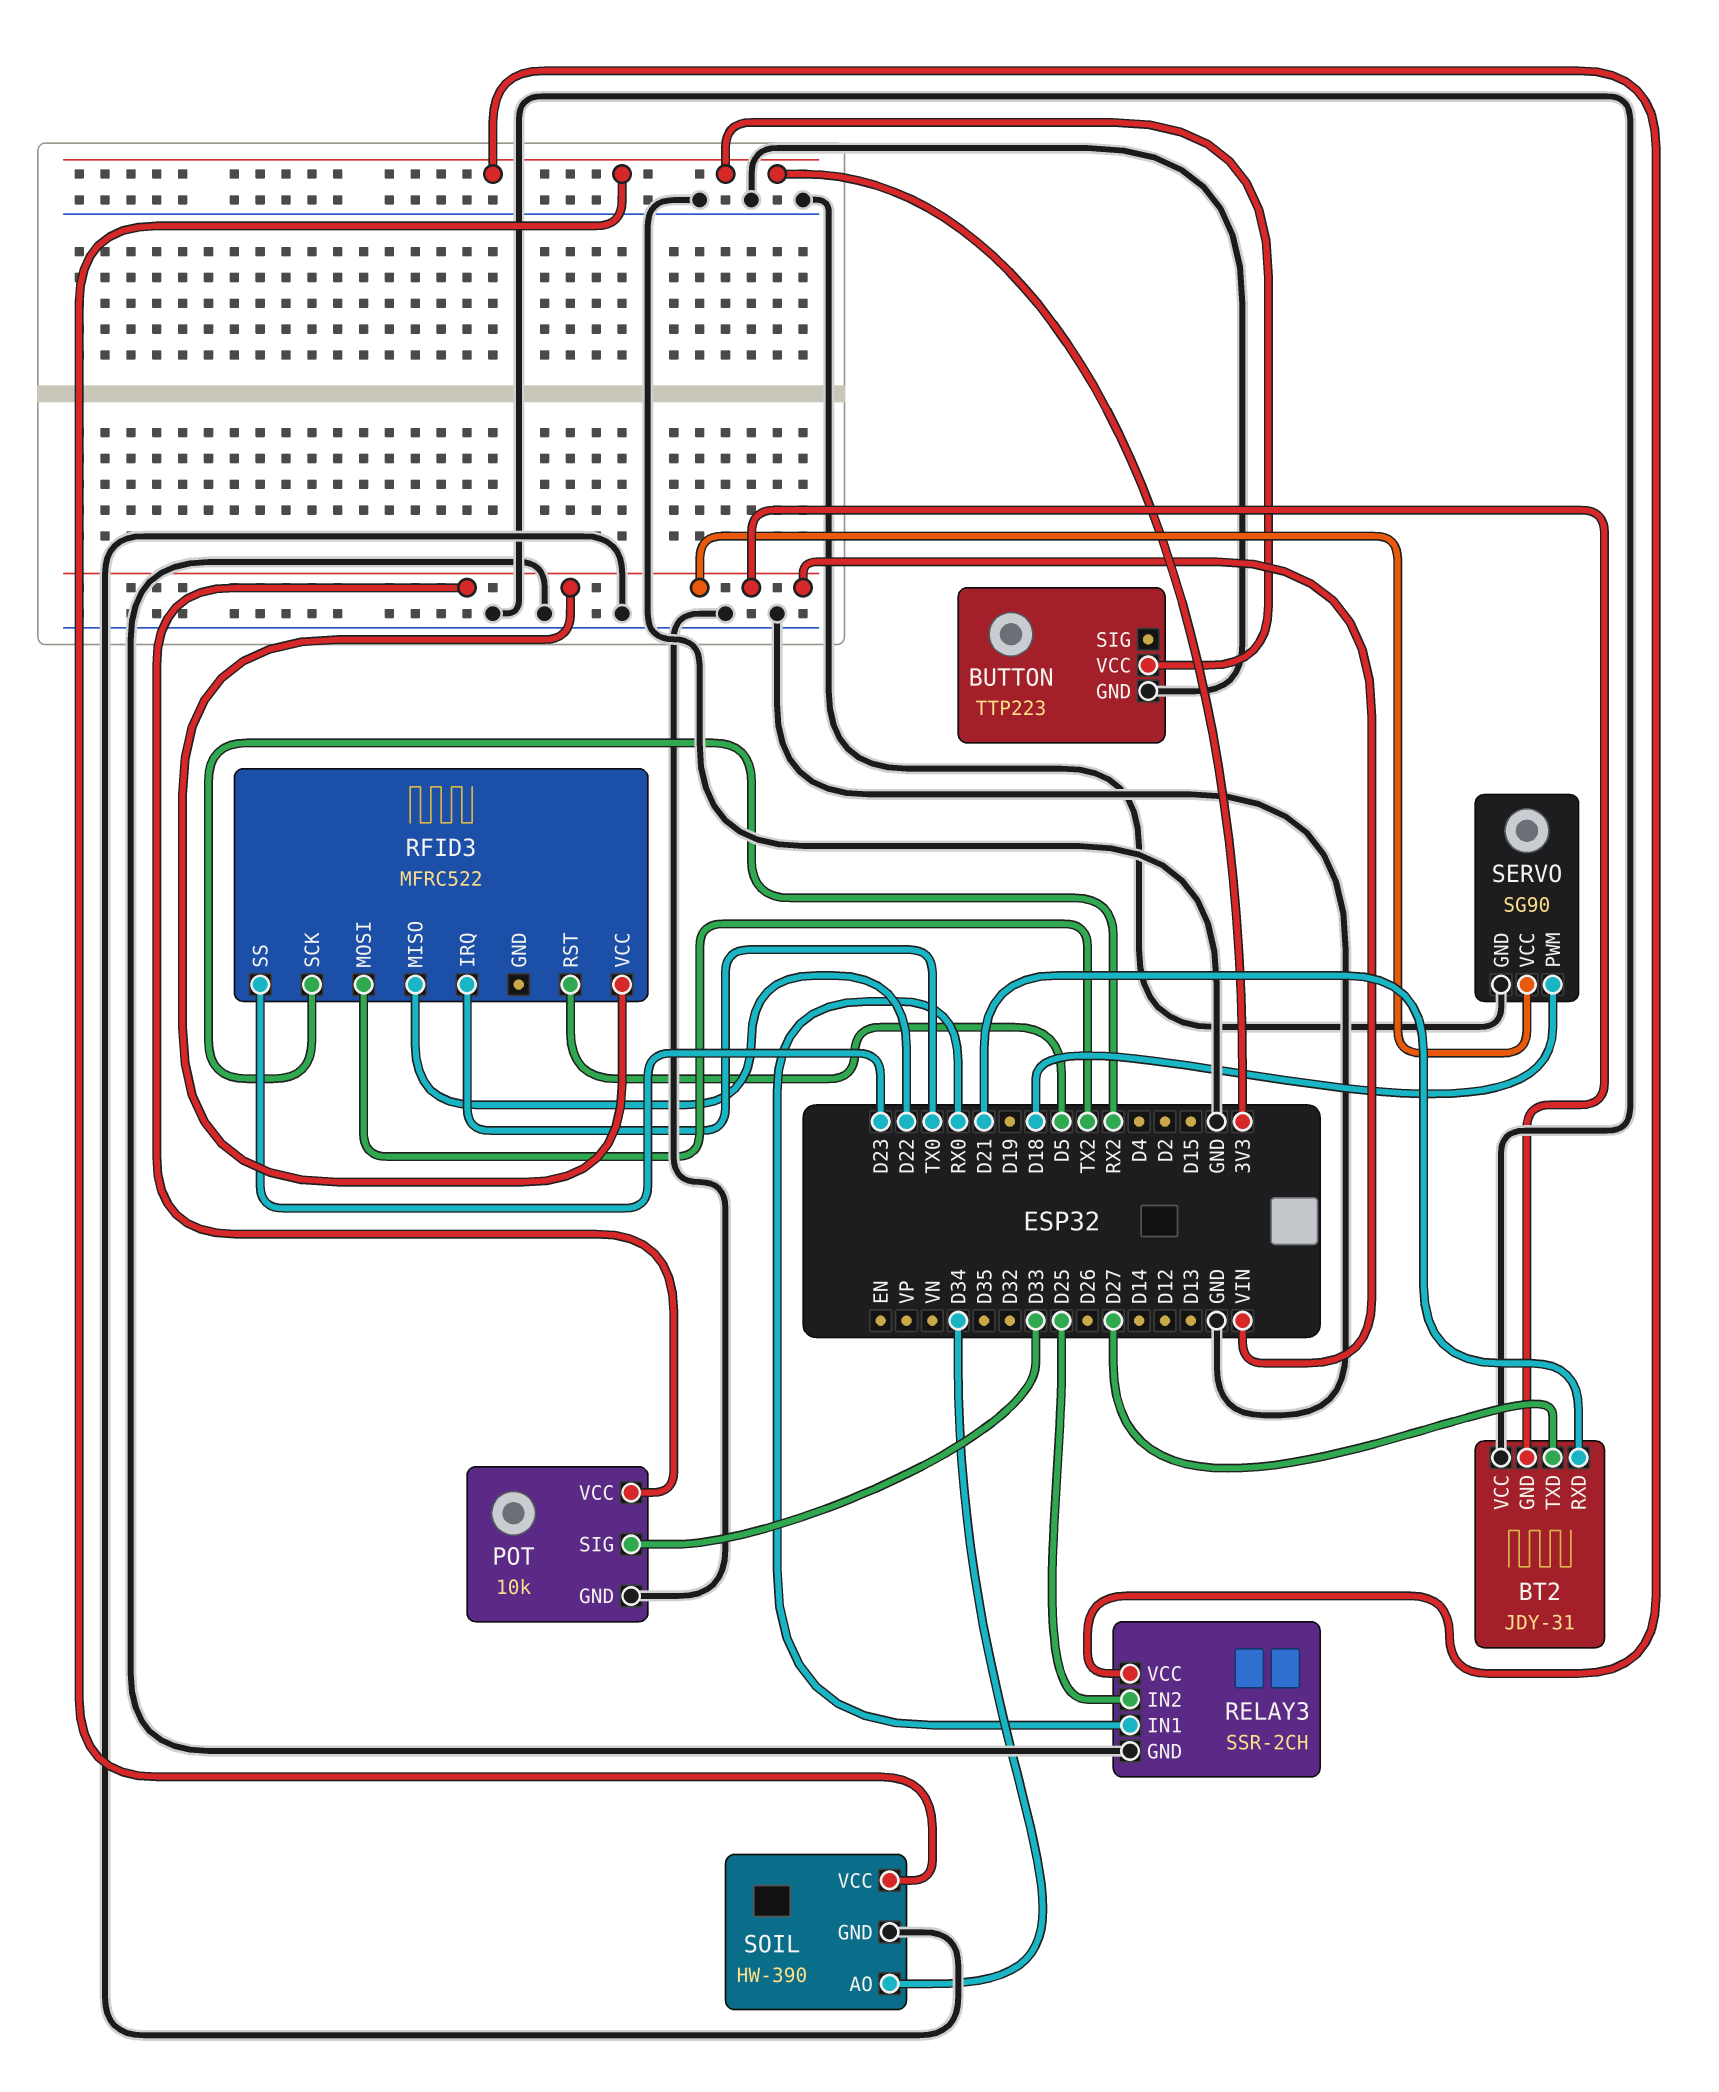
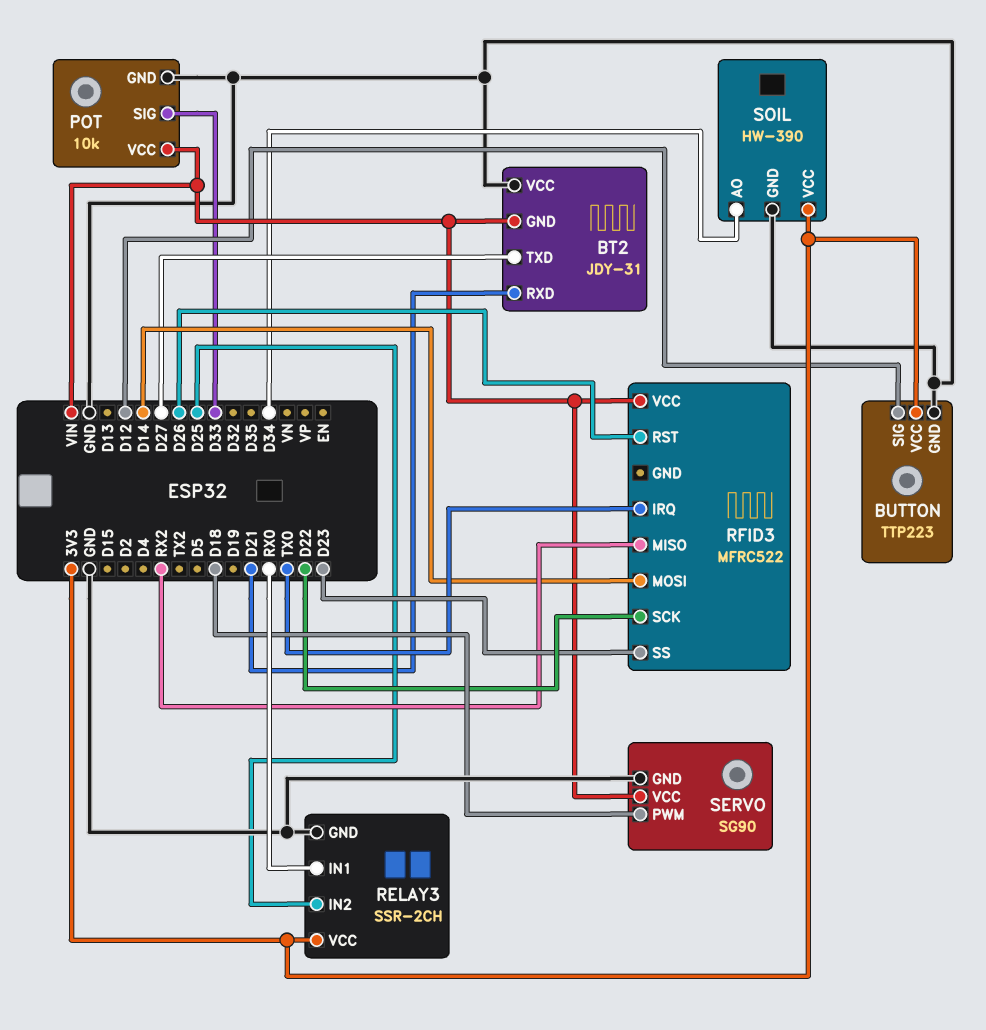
BUTTON pin SIG: none -> D12
RFID3 pin MISO: D22 -> RX2
RFID3 pin MOSI: TX2 -> D14
RFID3 pin RST: D5 -> D26
RFID3 pin SCK: RX2 -> D22

